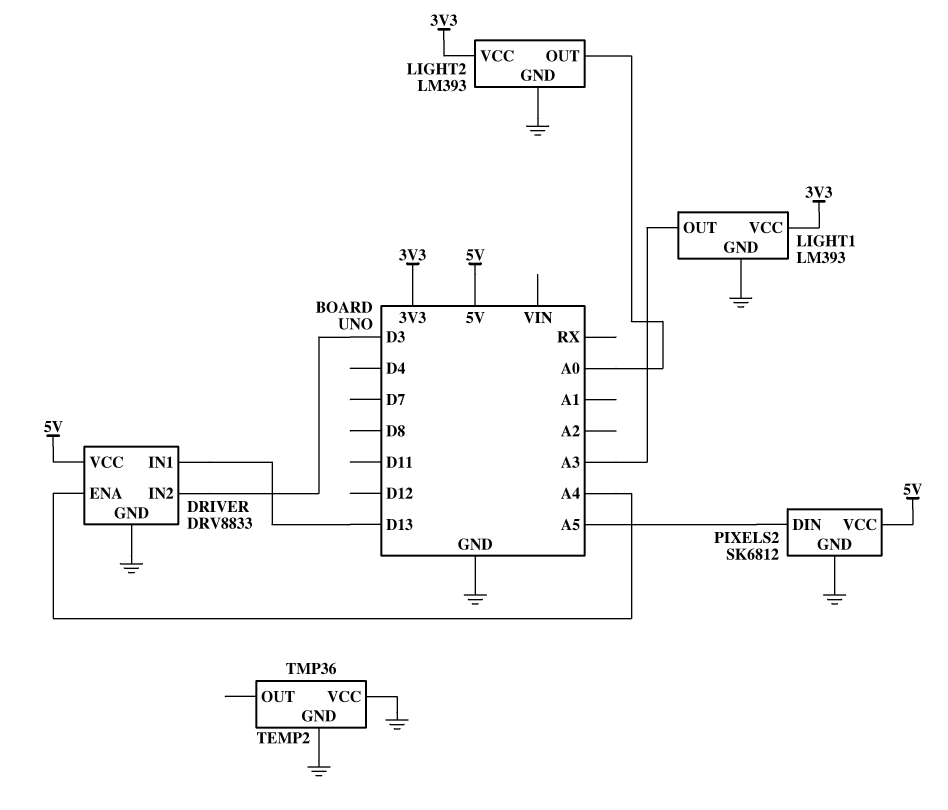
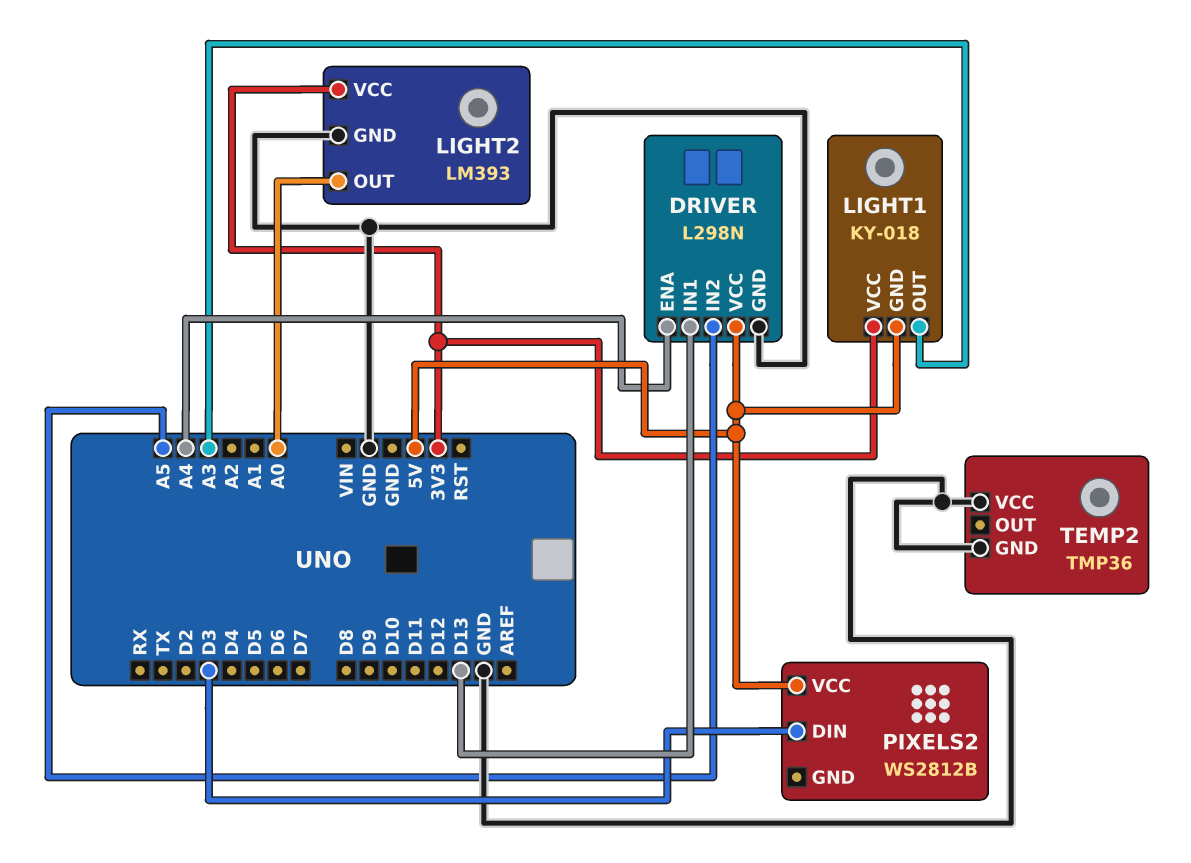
DRIVER: DRV8833 -> L298N
DRIVER pin IN2: D3 -> A5
LIGHT1: LM393 -> KY-018
LIGHT1 pin GND: GND -> 5V
PIXELS2: SK6812 -> WS2812B
PIXELS2 pin DIN: A5 -> D3
PIXELS2 pin GND: GND -> none

